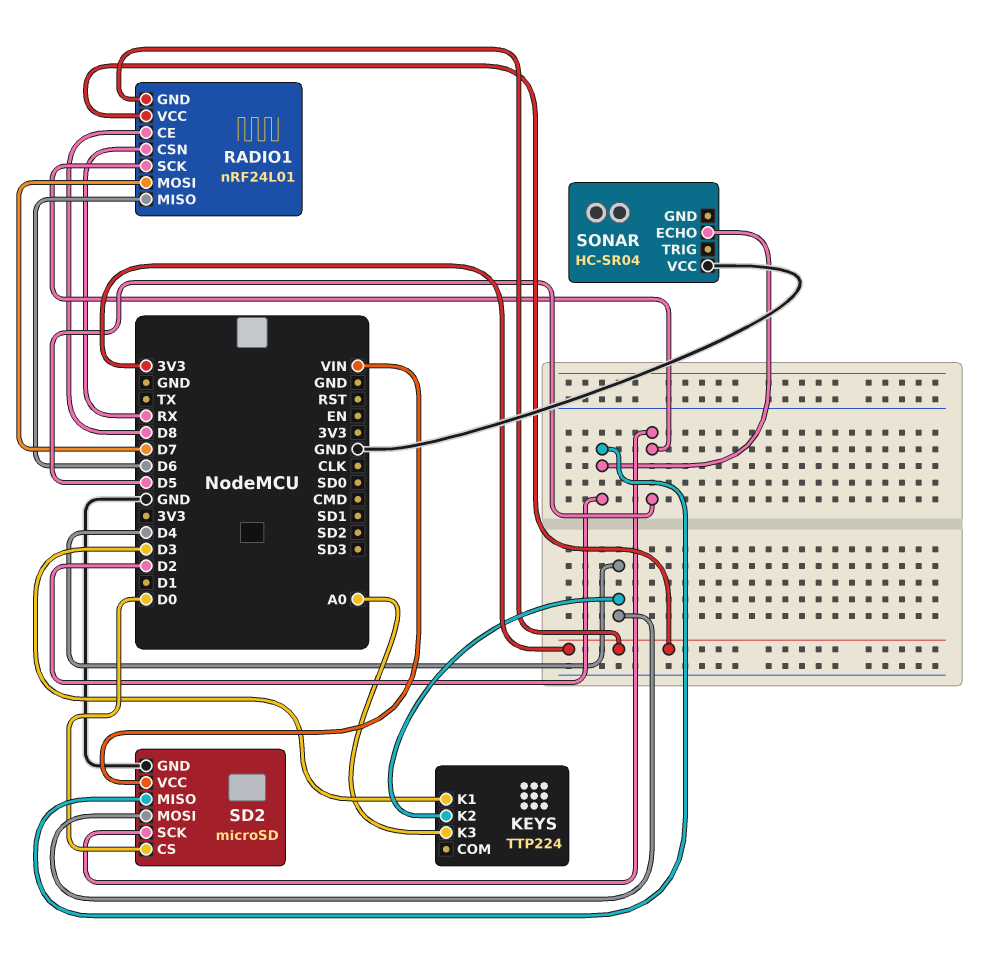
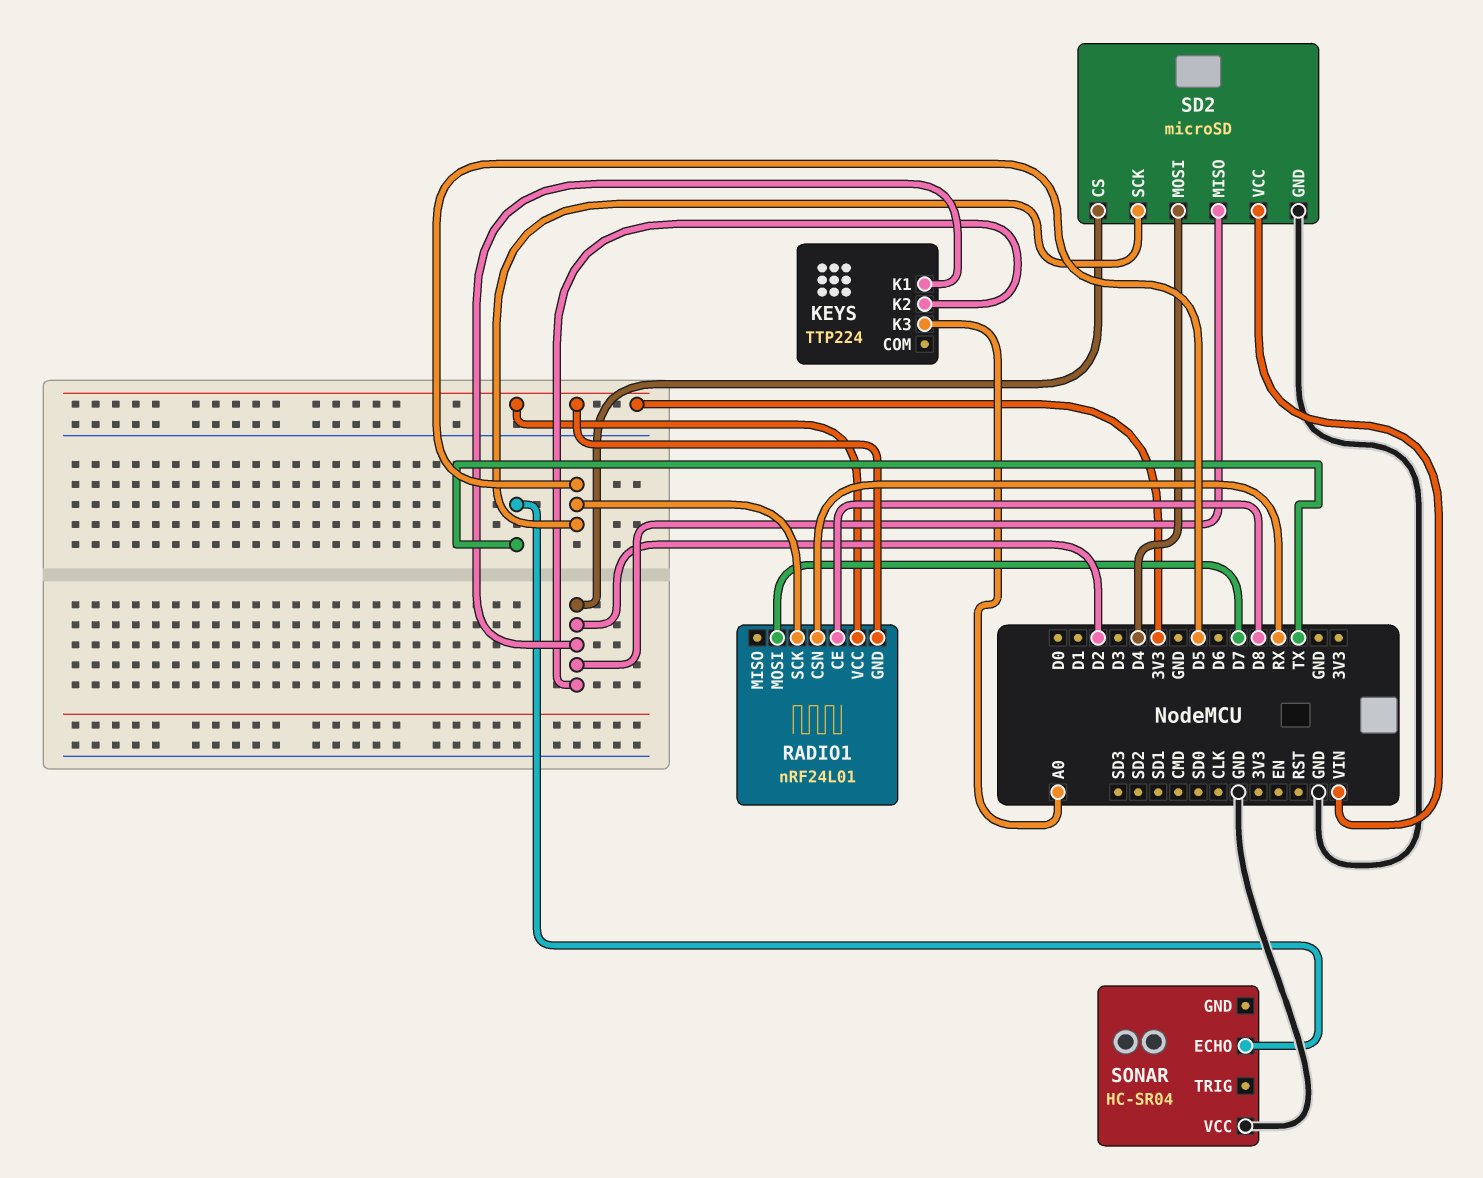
KEYS pin K1: D3 -> D2
KEYS pin K2: D4 -> D2
RADIO1 pin MISO: D6 -> none
SD2 pin CS: D0 -> D2
SONAR pin ECHO: D2 -> TX

